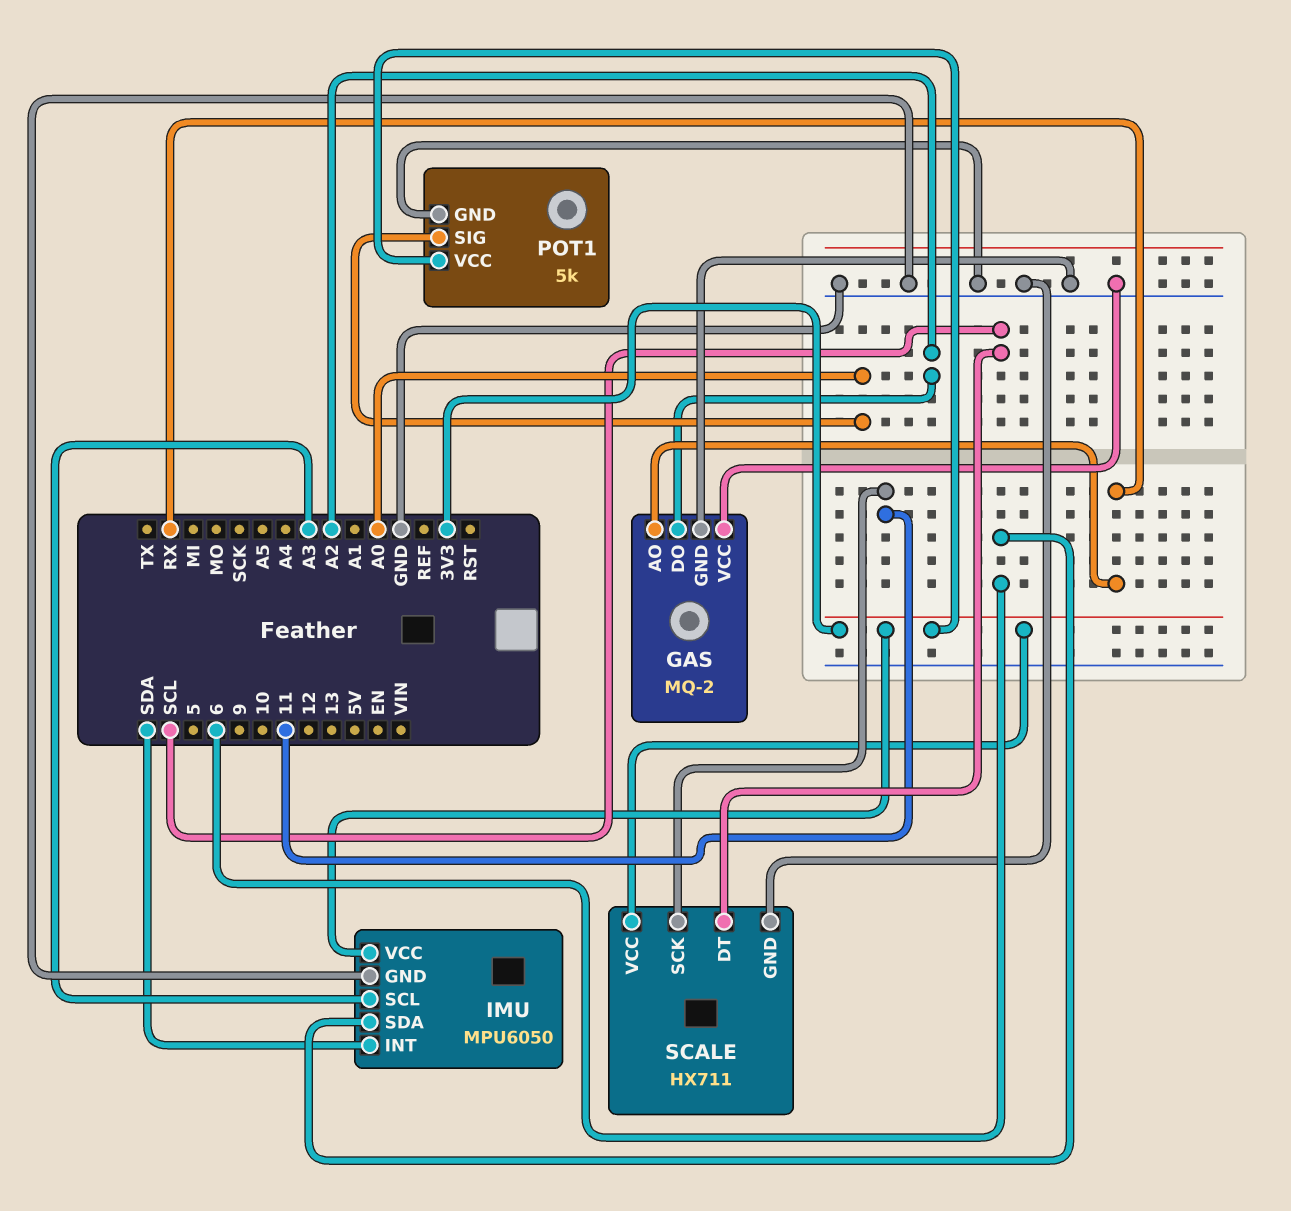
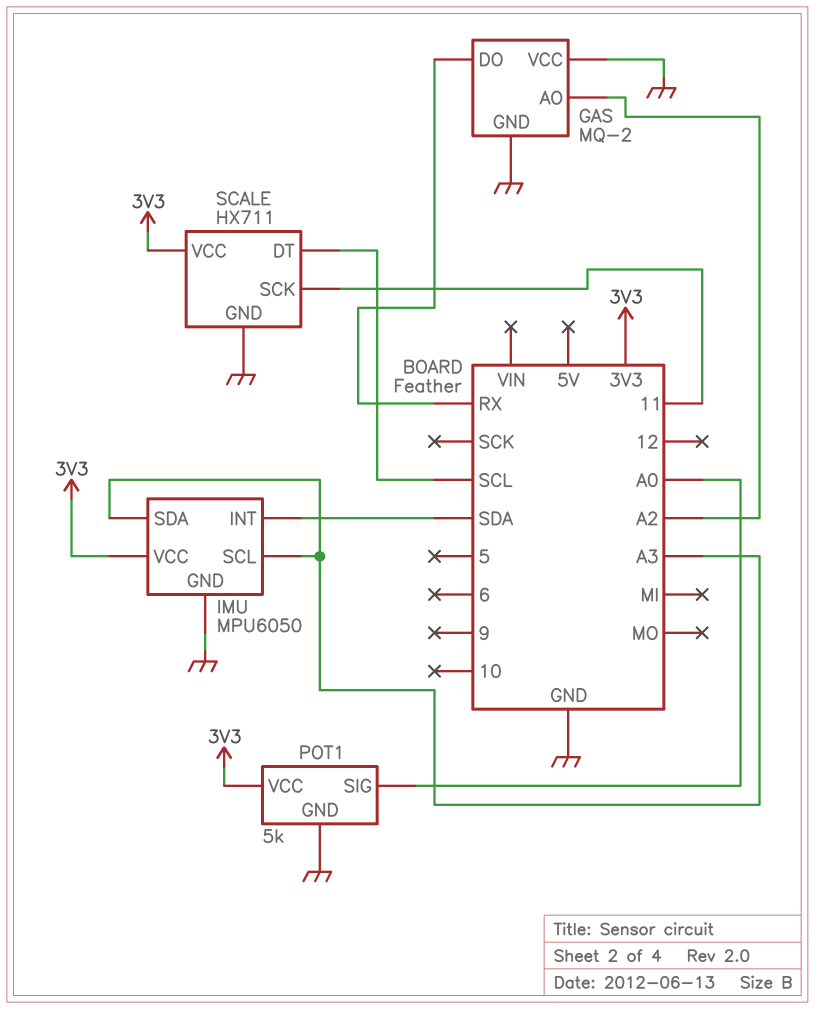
GAS pin AO: RX -> A2
GAS pin DO: A2 -> RX
IMU pin SDA: 6 -> A3

